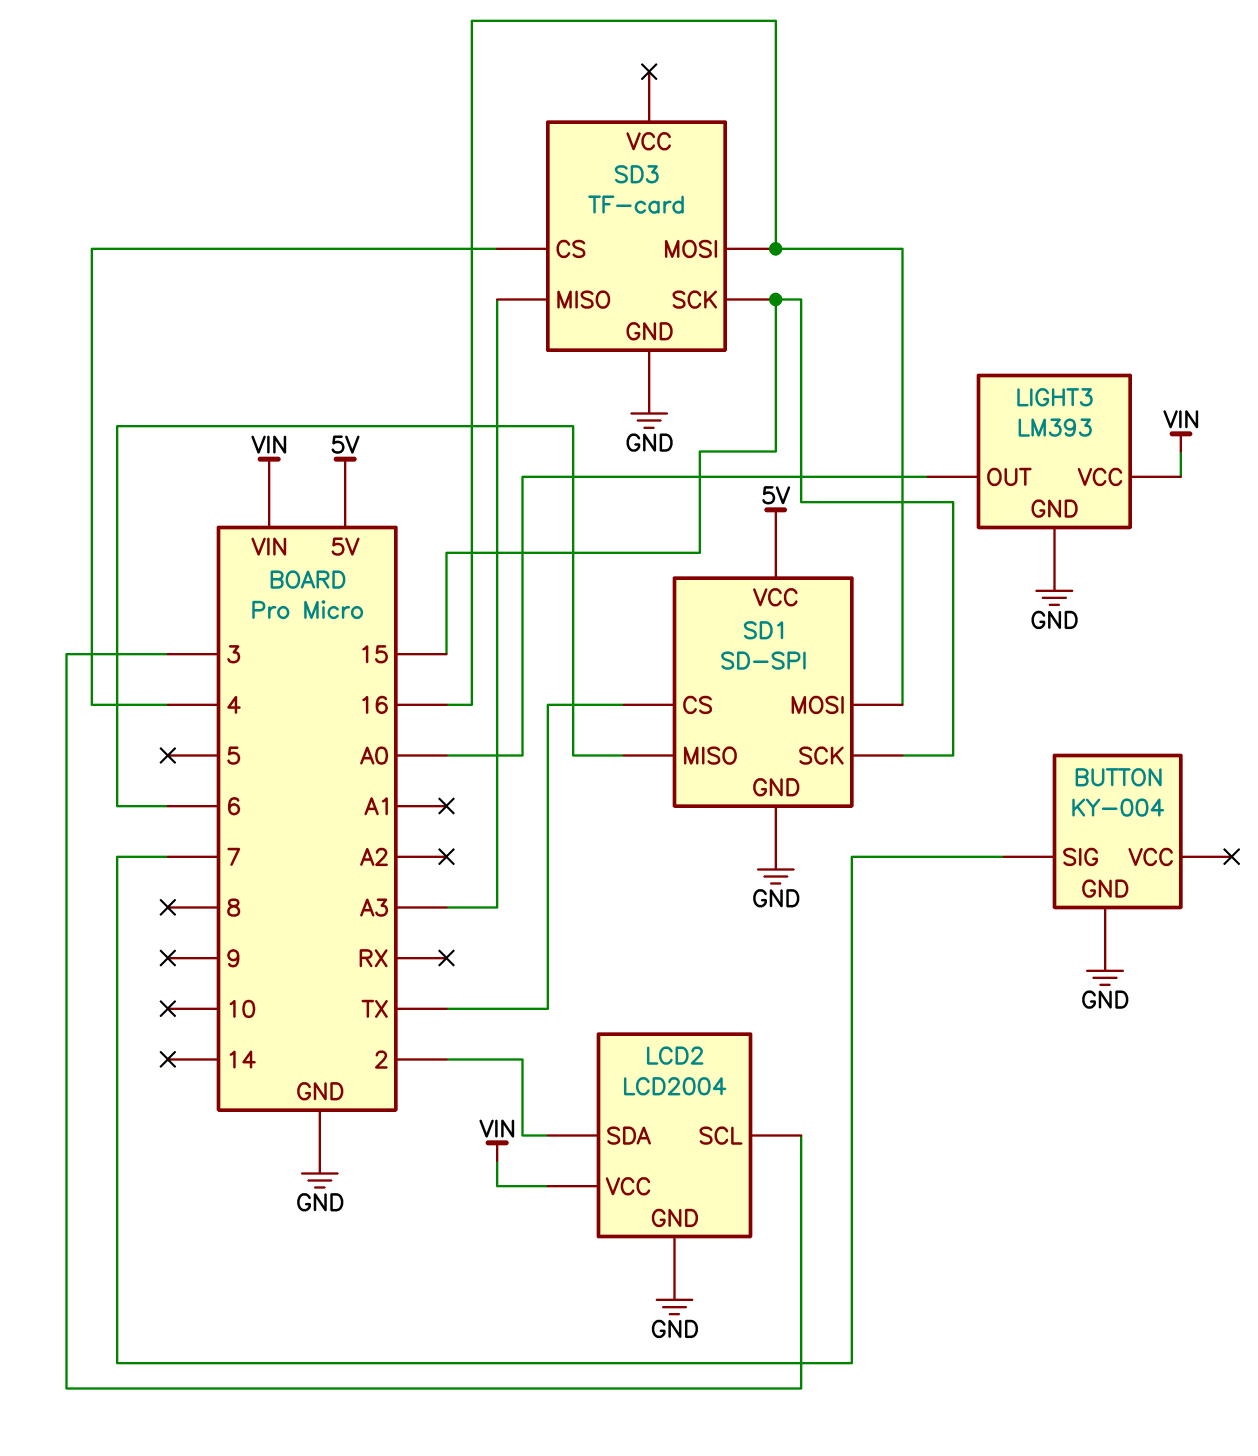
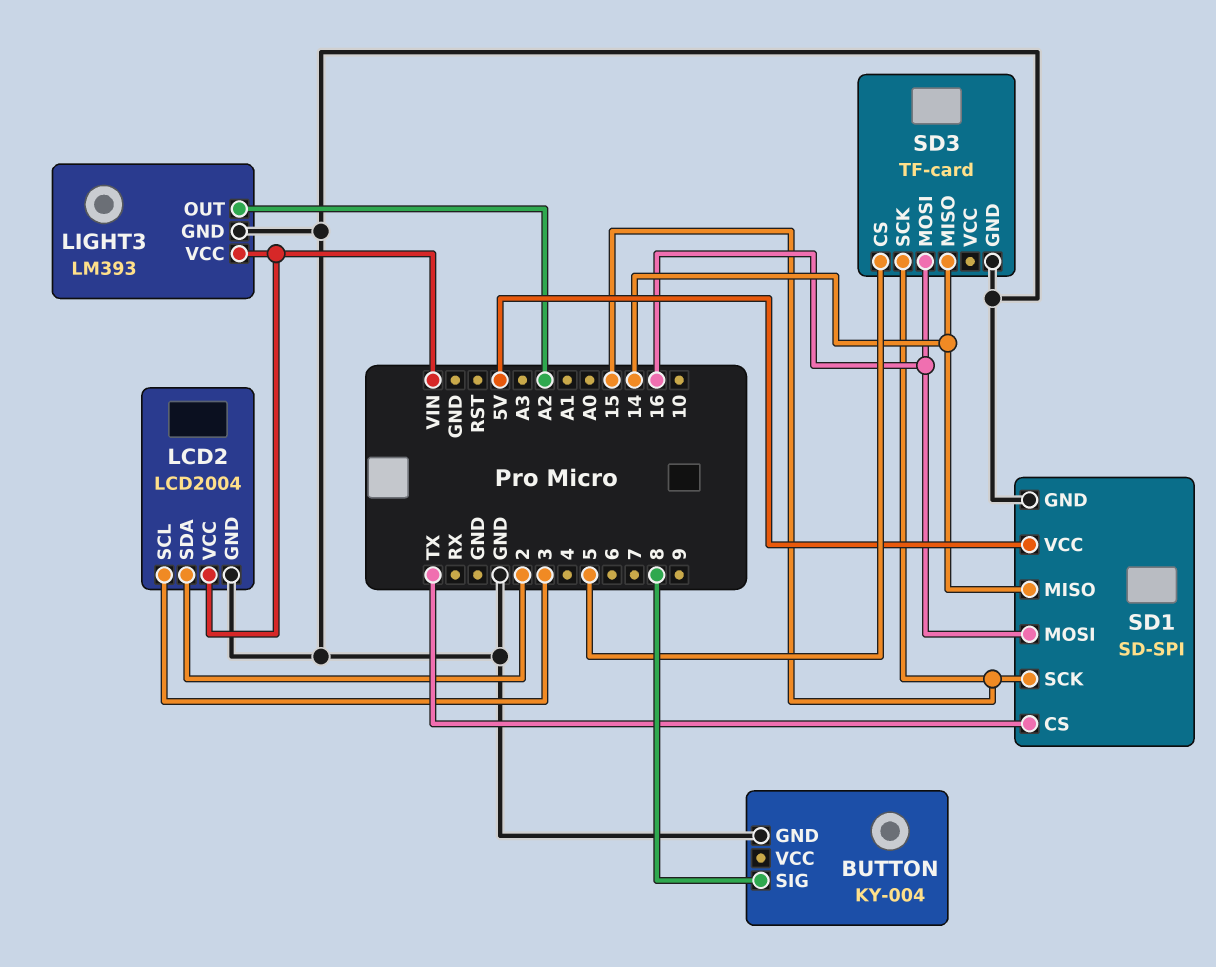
BUTTON pin SIG: 7 -> 8
LIGHT3 pin OUT: A0 -> A2
SD1 pin MISO: 6 -> 14
SD3 pin CS: 4 -> 5
SD3 pin MISO: A3 -> 14

